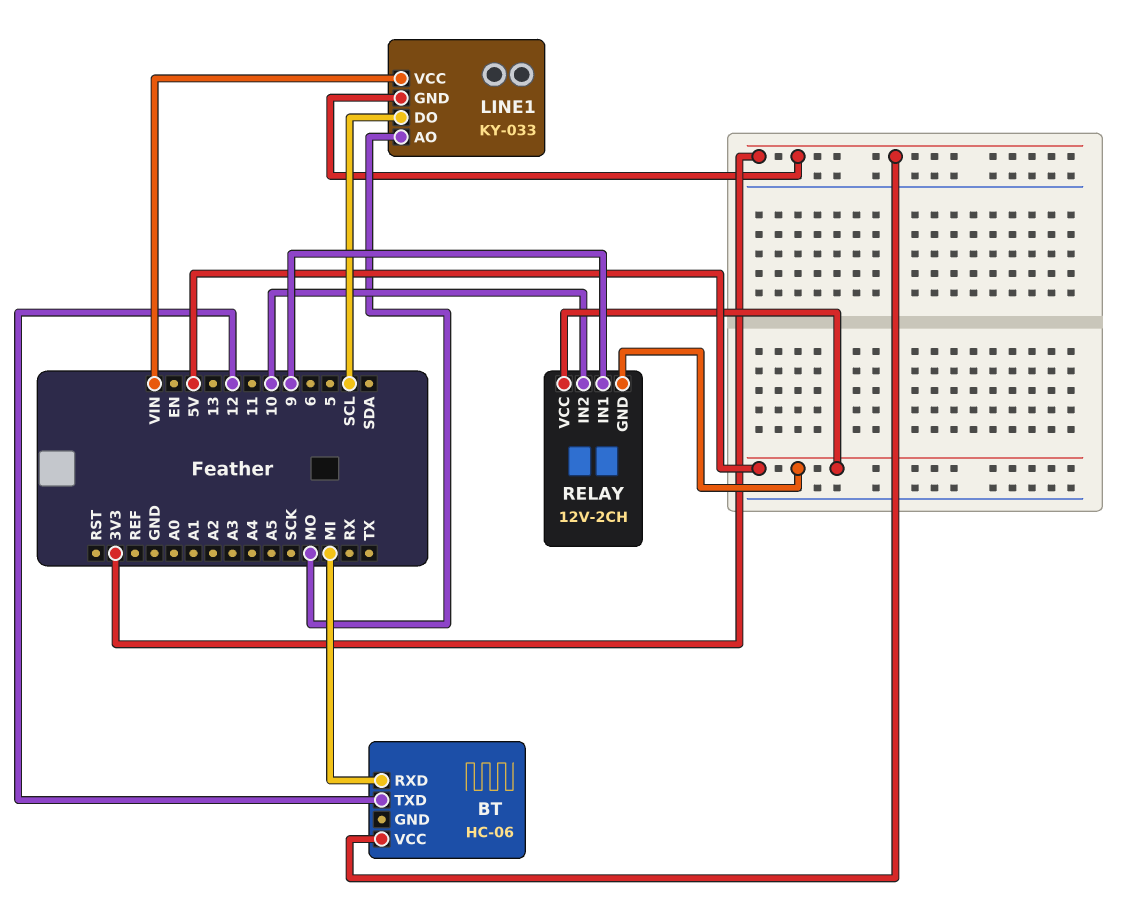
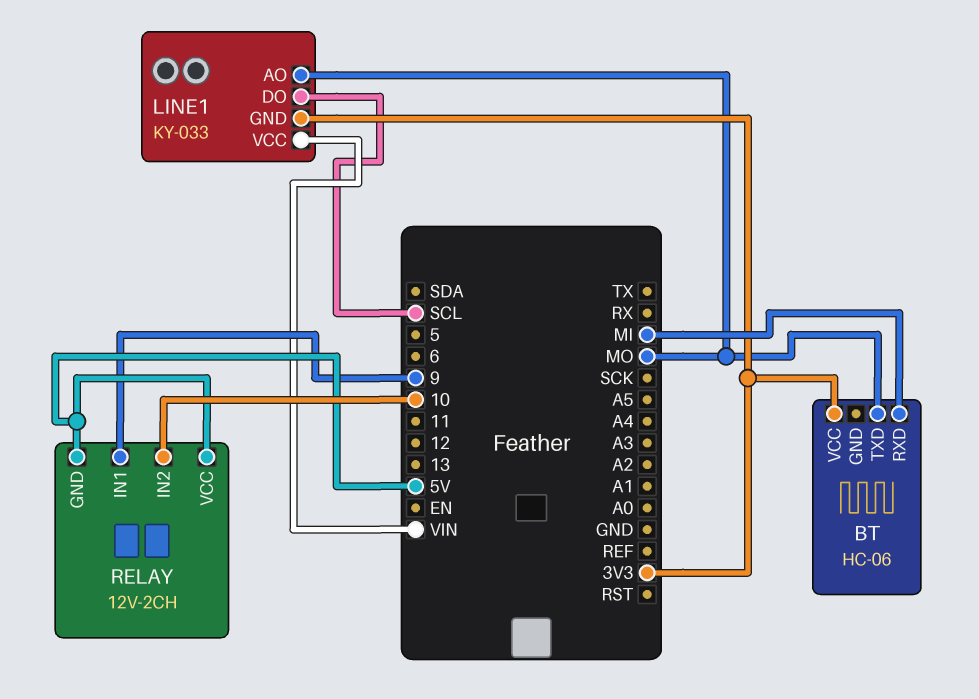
BT pin TXD: 12 -> MO

